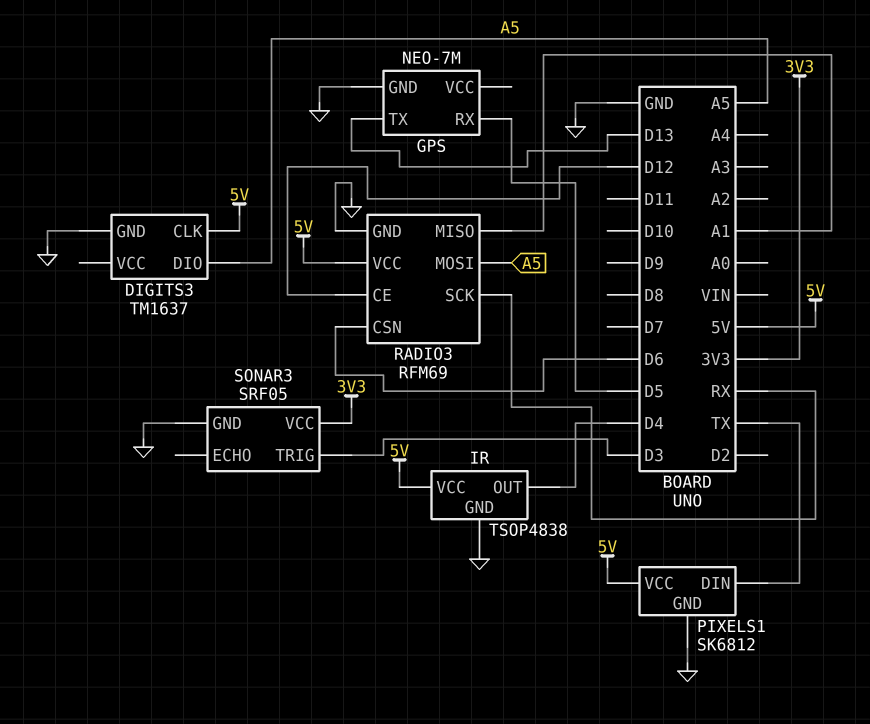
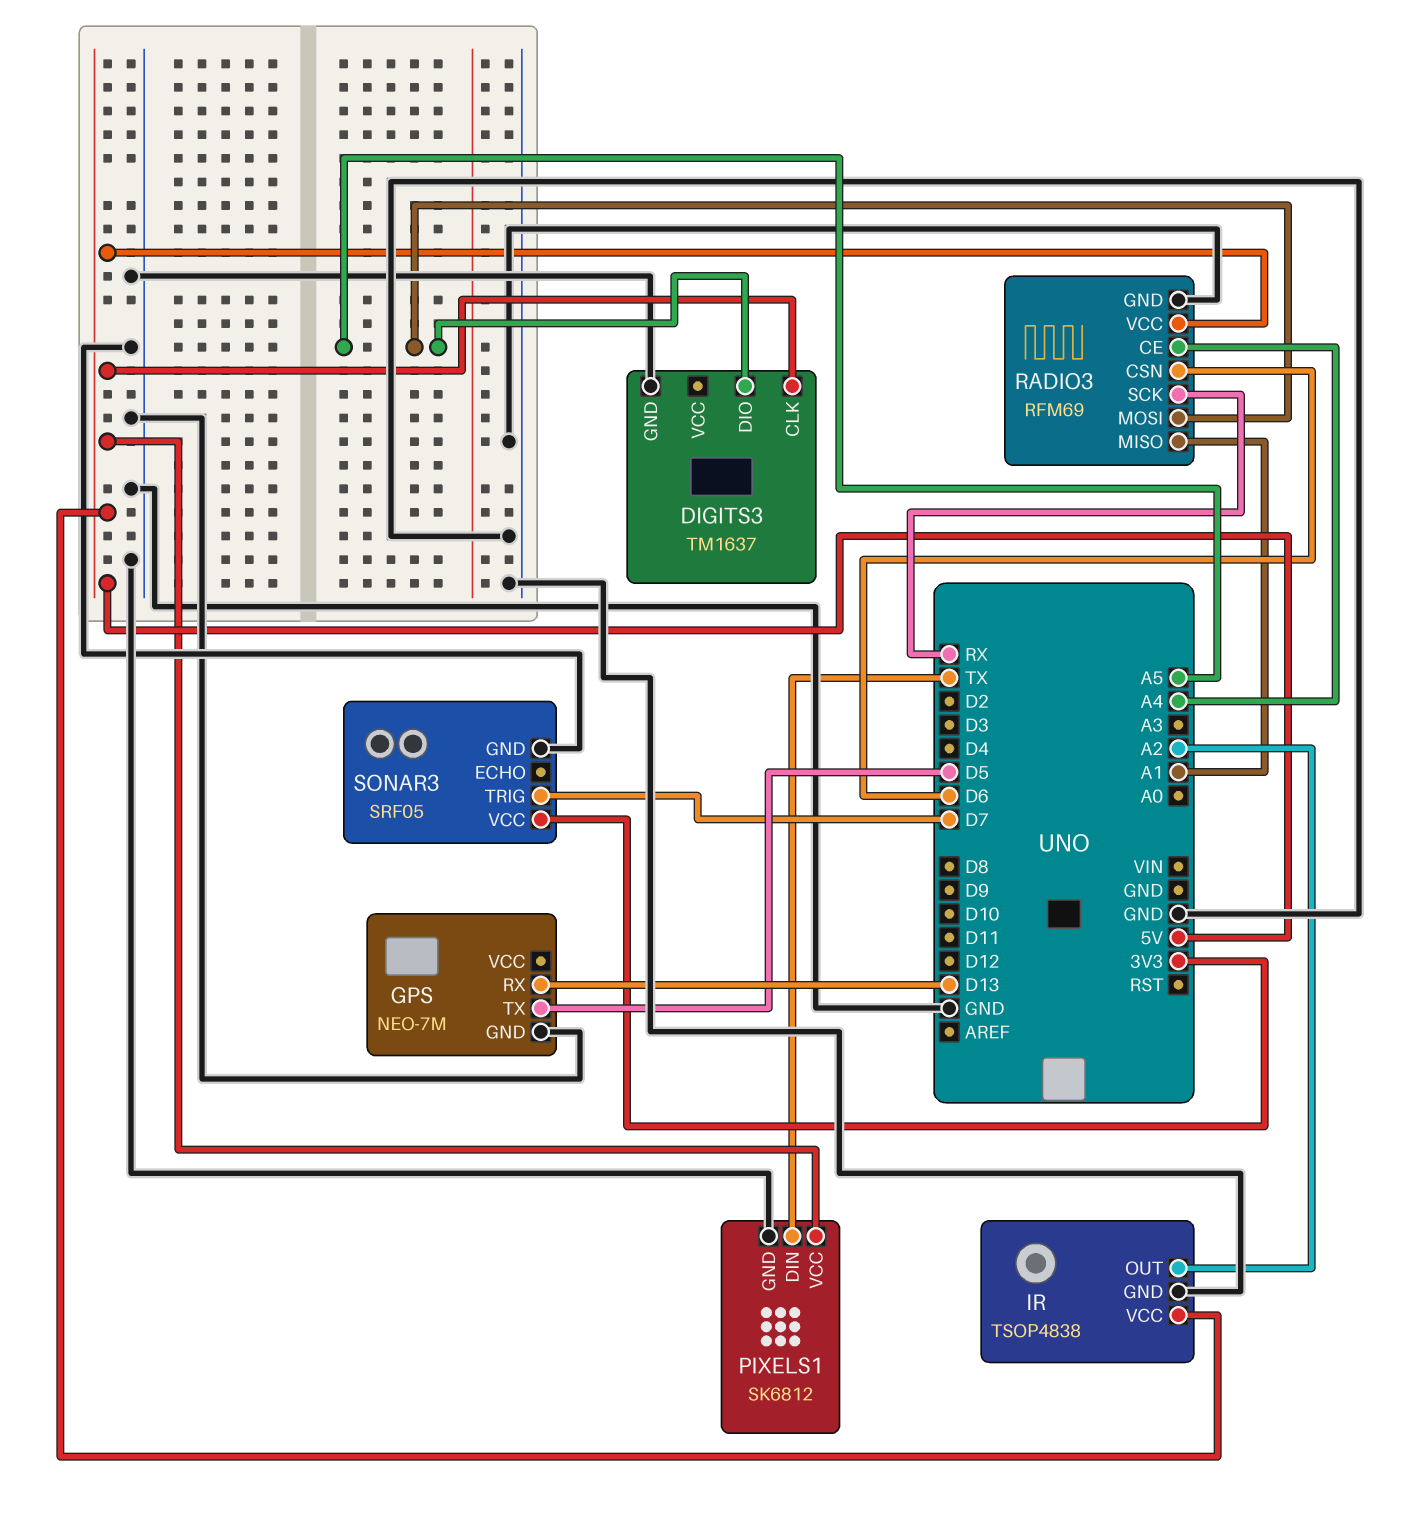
GPS pin RX: D5 -> D13
GPS pin TX: D13 -> D5
IR pin OUT: D4 -> A2
RADIO3 pin CE: D12 -> A4
SONAR3 pin TRIG: D3 -> D7

